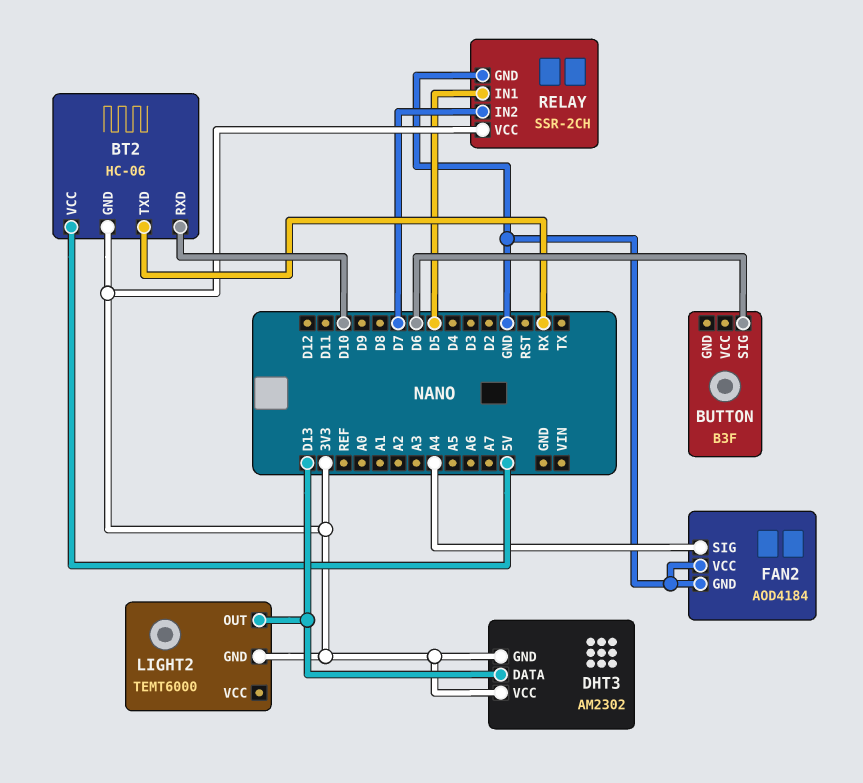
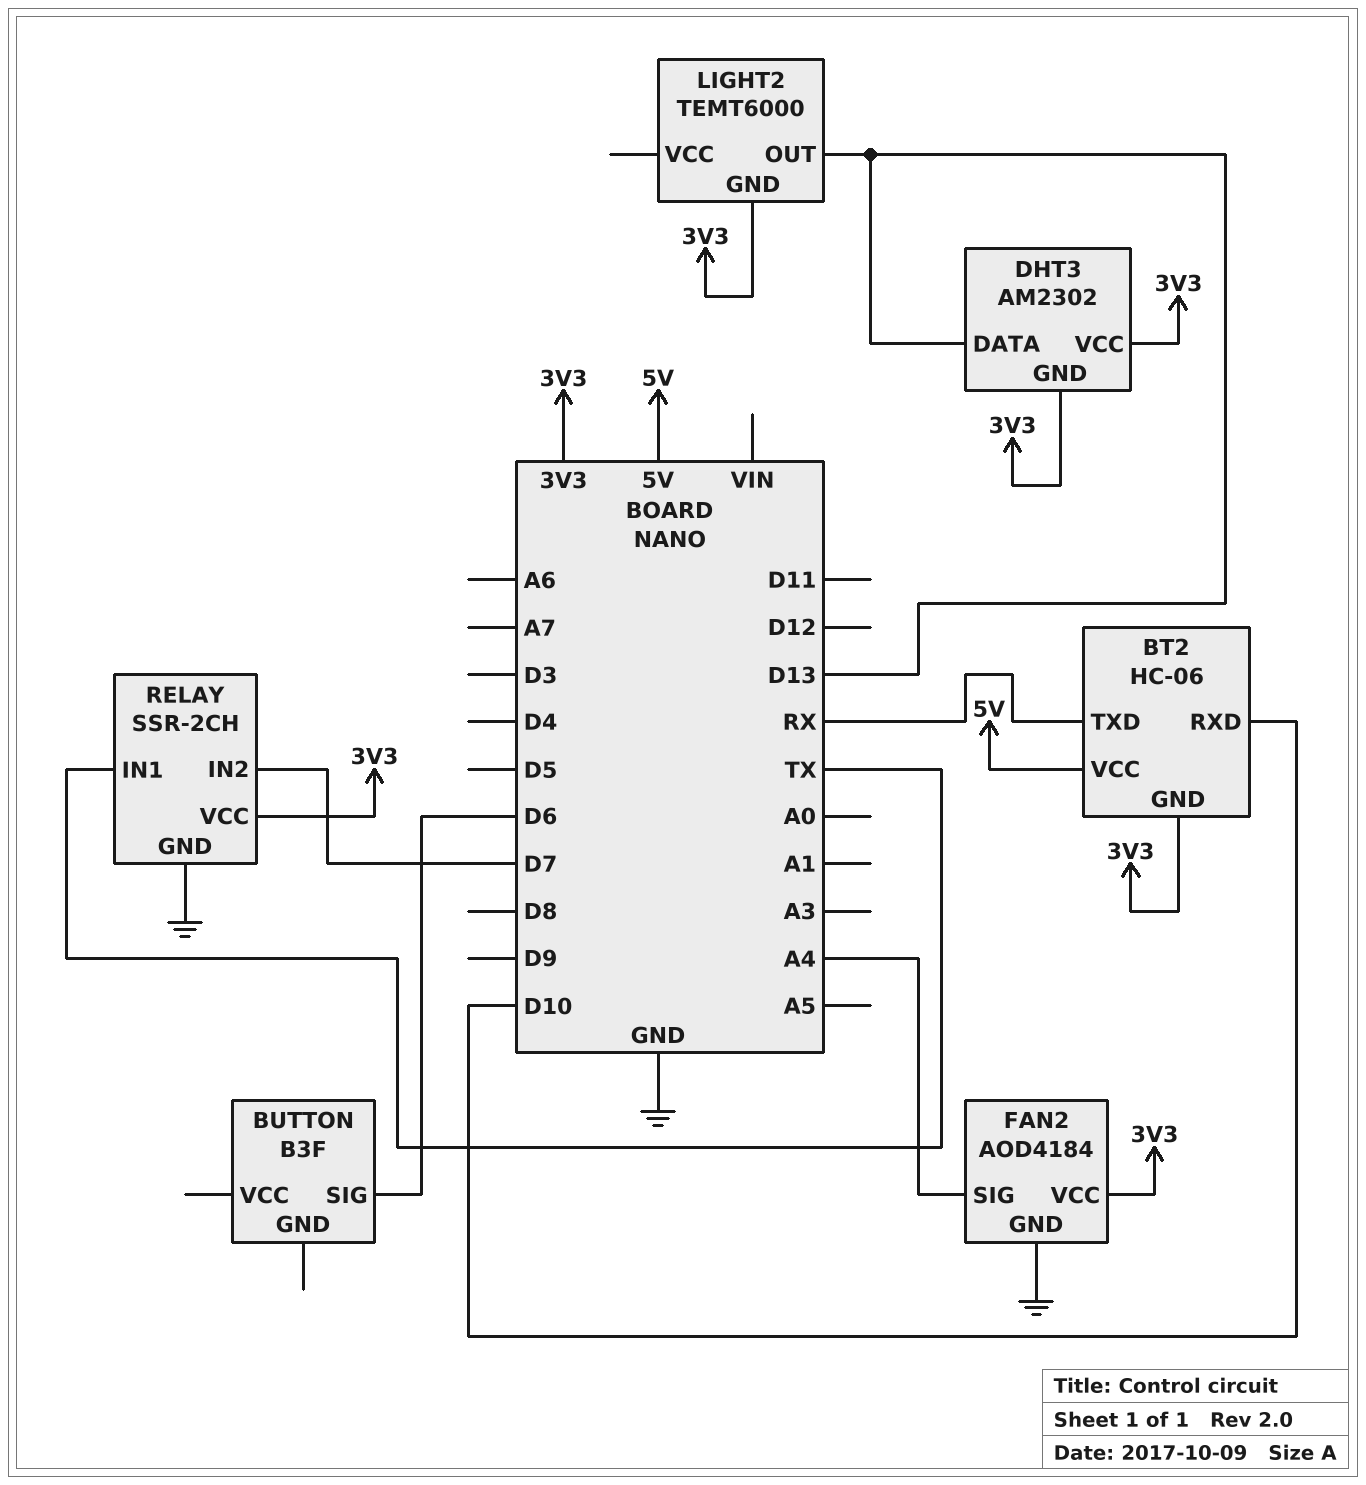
FAN2 pin VCC: GND -> 3V3
RELAY pin IN1: D5 -> TX

